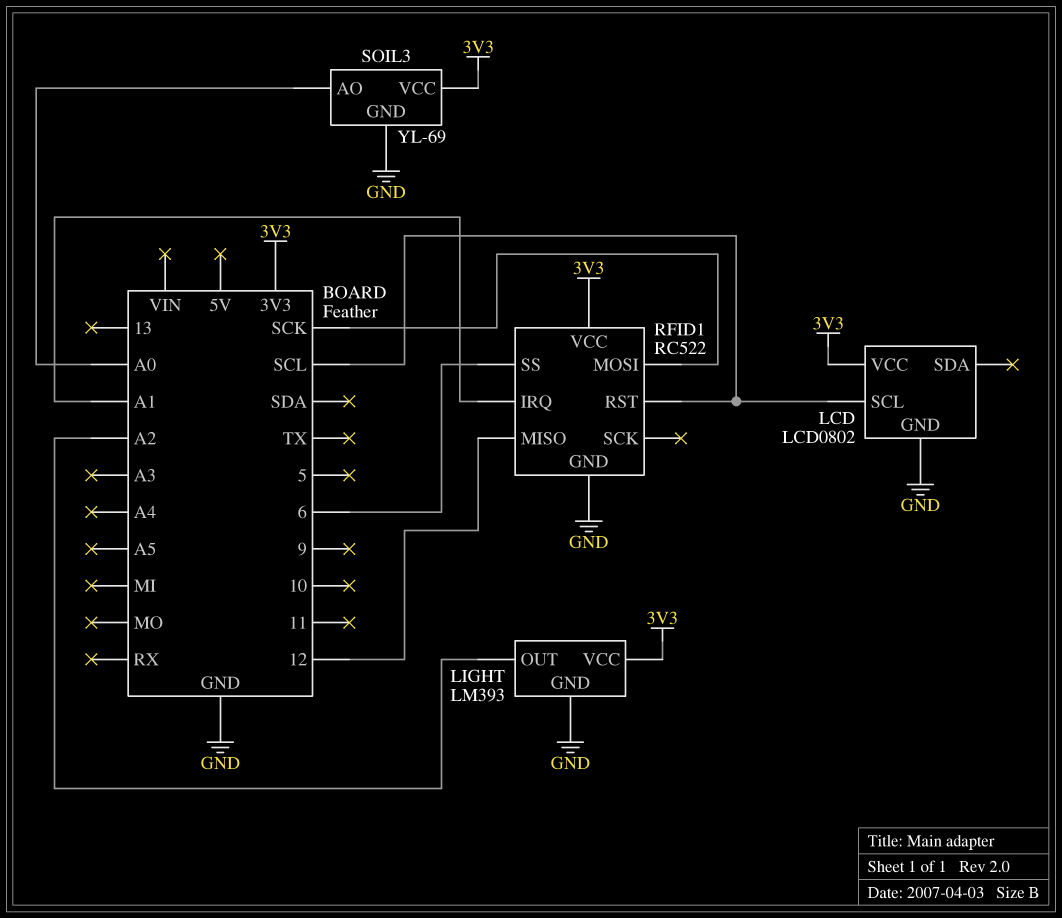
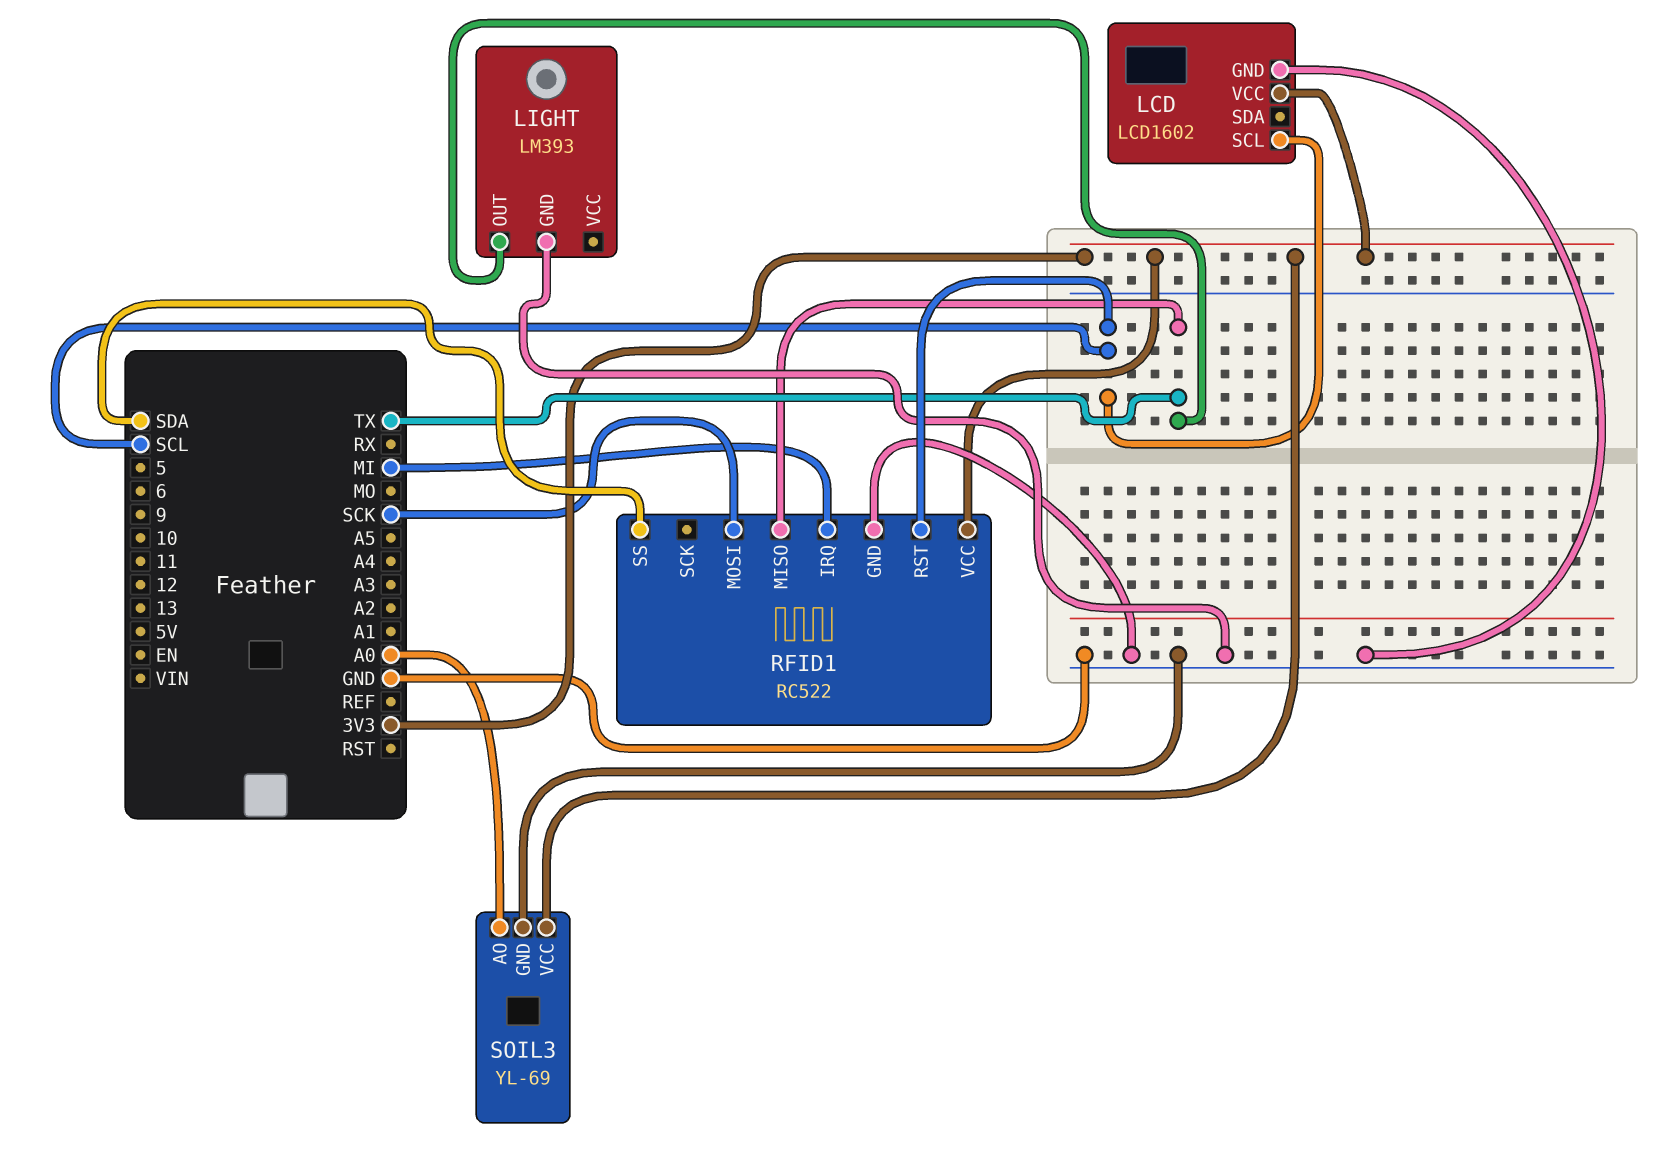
LCD: LCD0802 -> LCD1602
LIGHT pin OUT: A2 -> TX
LIGHT pin VCC: 3V3 -> none
RFID1 pin IRQ: A1 -> MI
RFID1 pin MISO: 12 -> TX
RFID1 pin SS: 6 -> SDA

